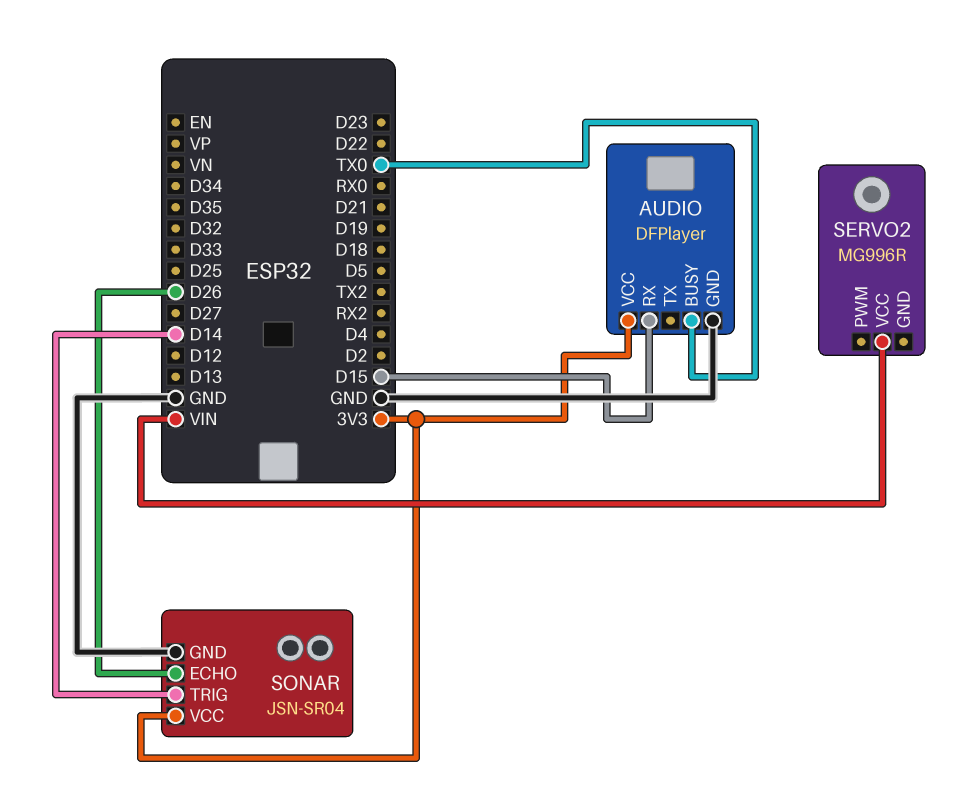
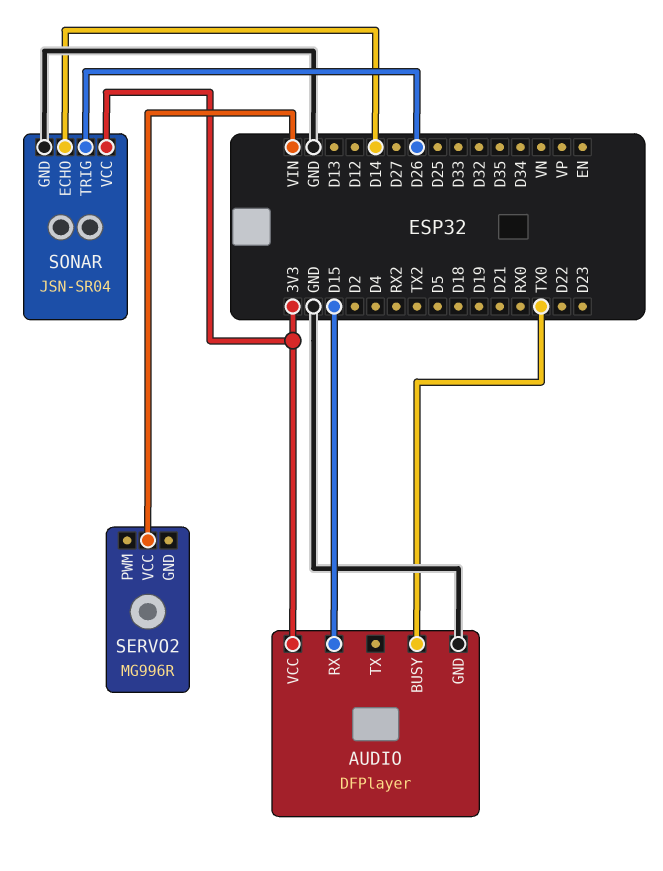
SONAR pin ECHO: D26 -> D14
SONAR pin TRIG: D14 -> D26

